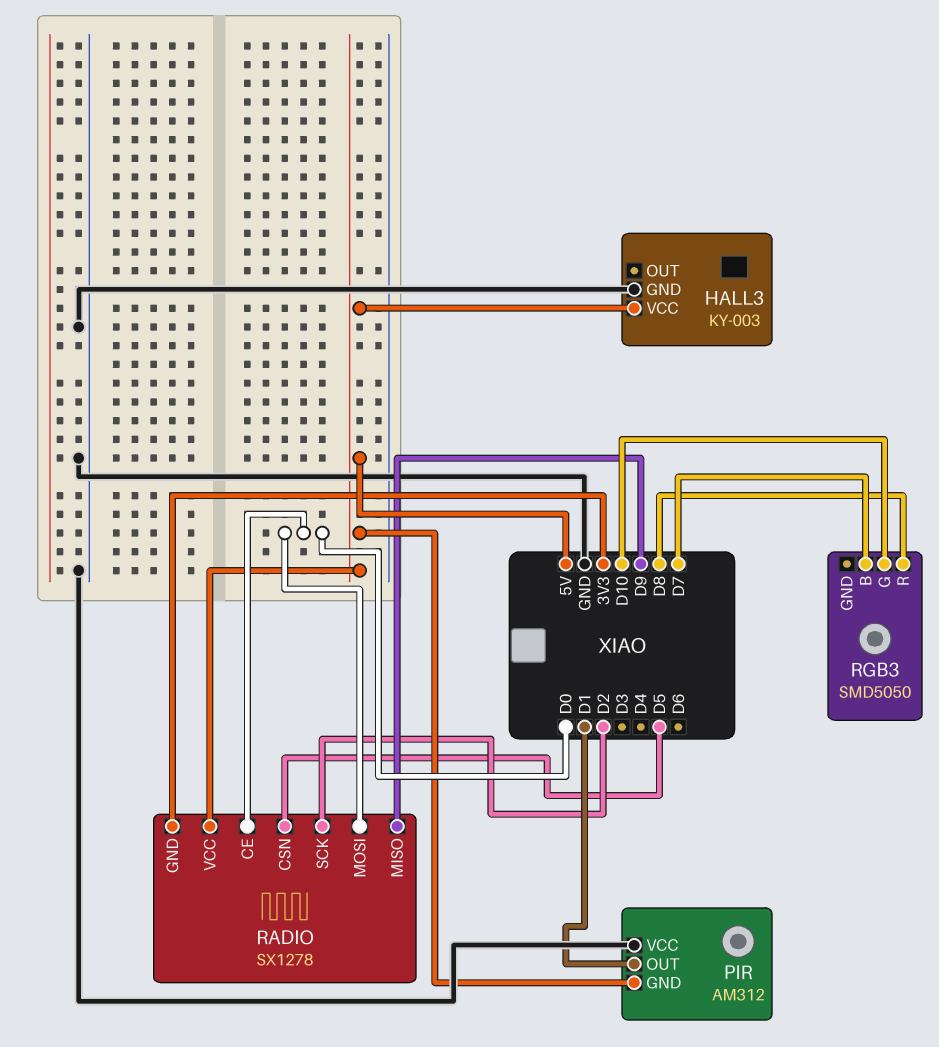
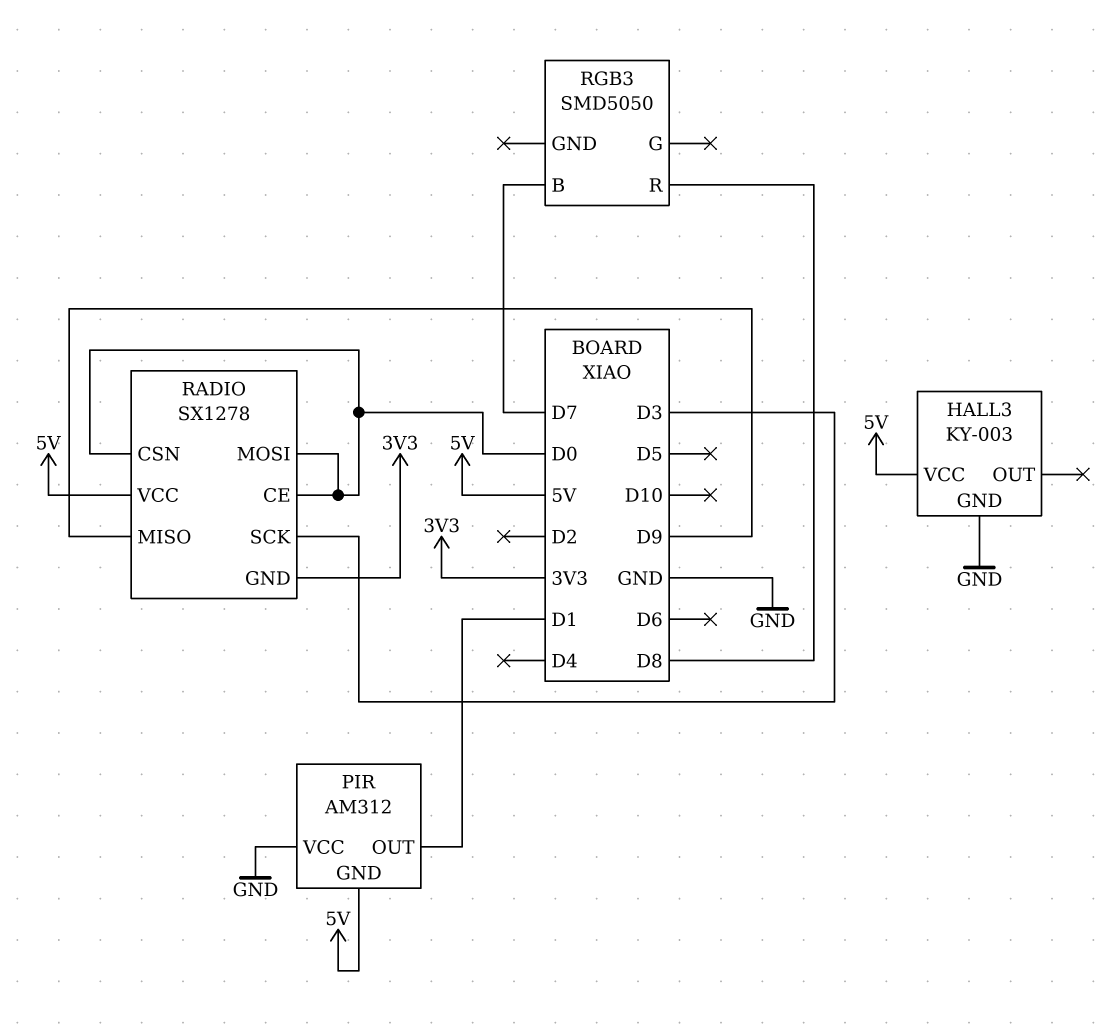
RADIO pin CSN: D5 -> D0
RADIO pin SCK: D2 -> D3
RGB3 pin G: D10 -> none

